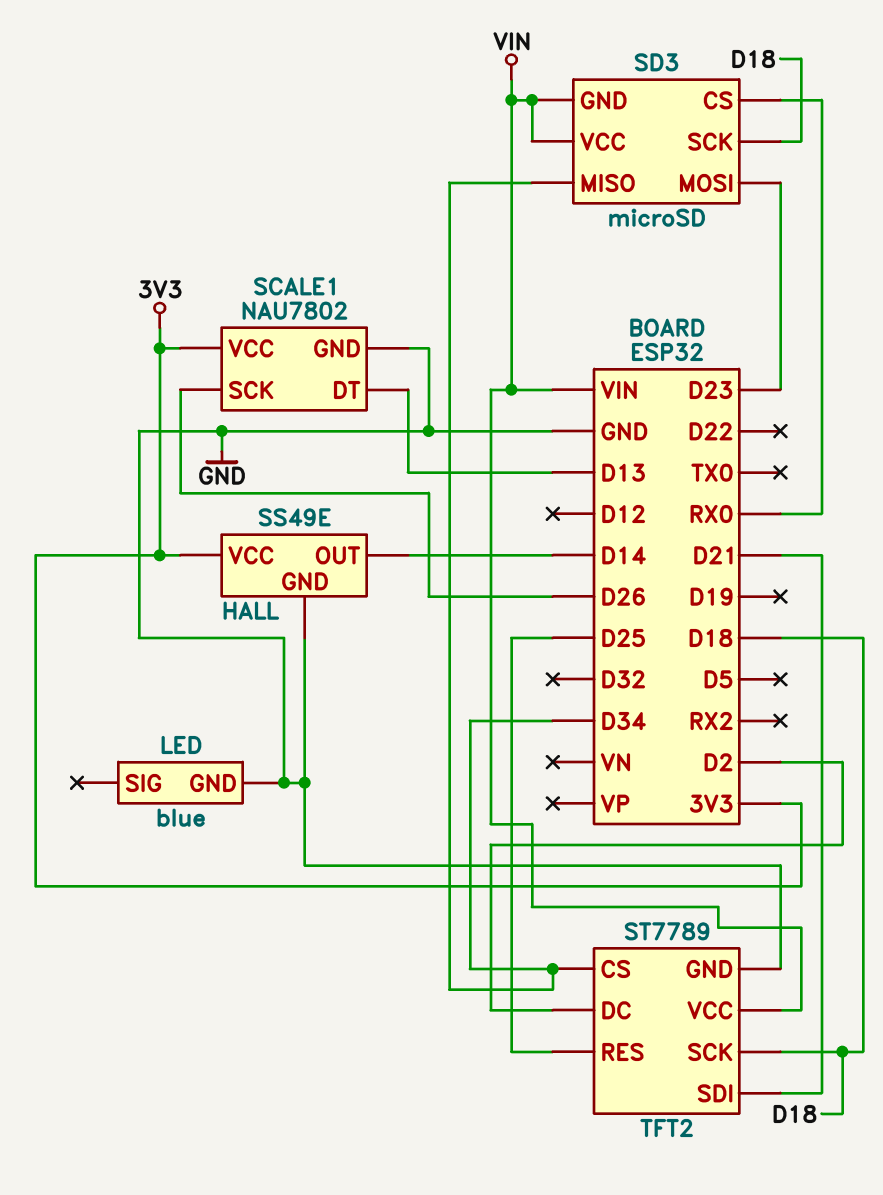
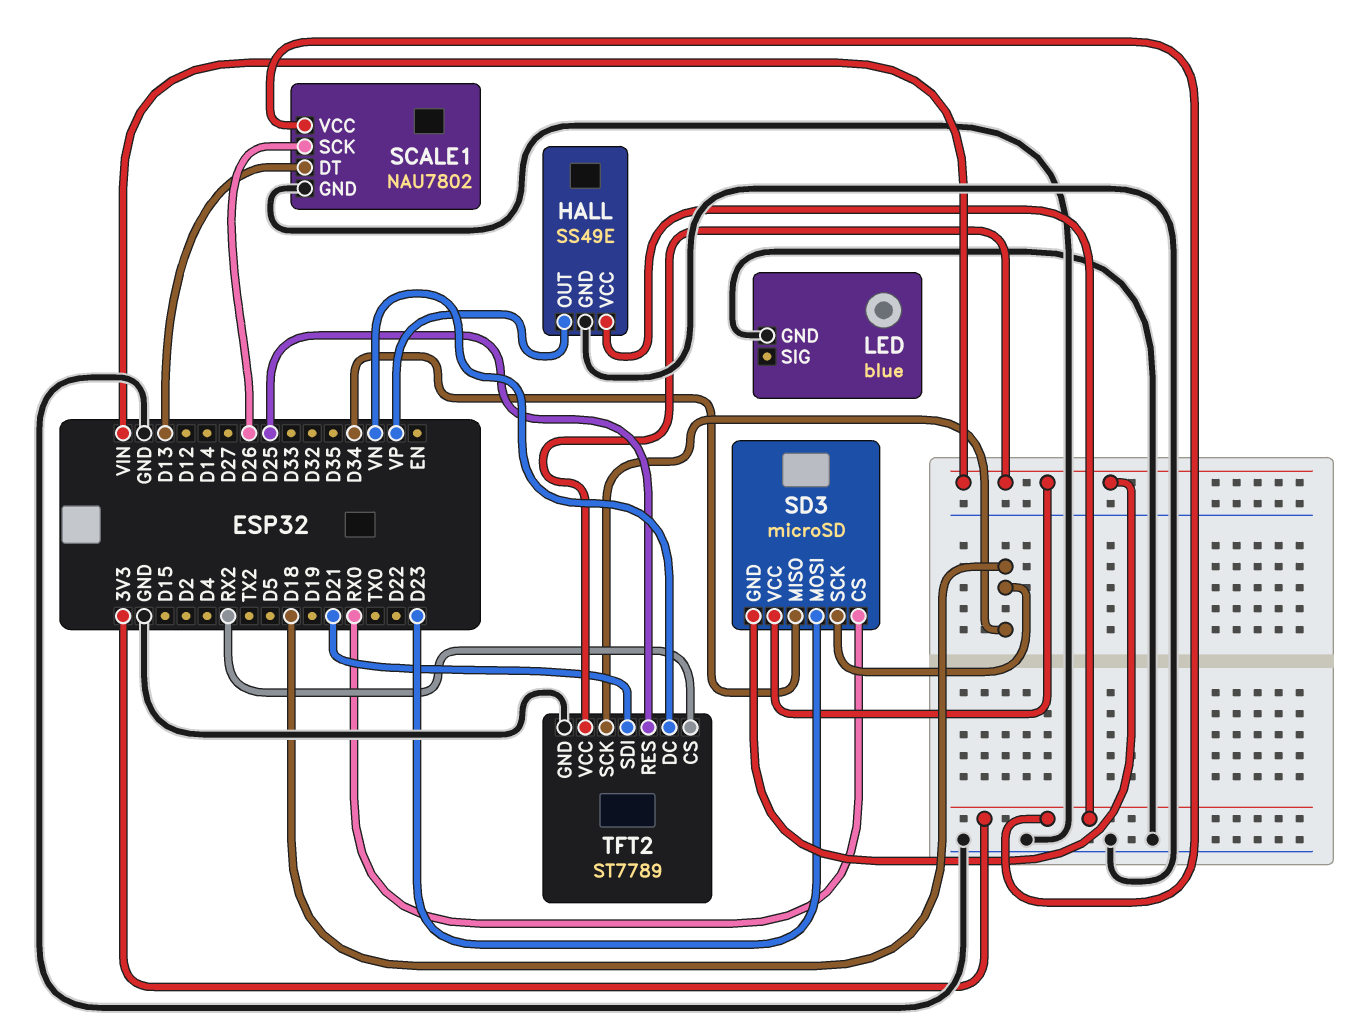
HALL pin OUT: D14 -> VP
TFT2 pin CS: D34 -> RX2
TFT2 pin DC: D2 -> VN

